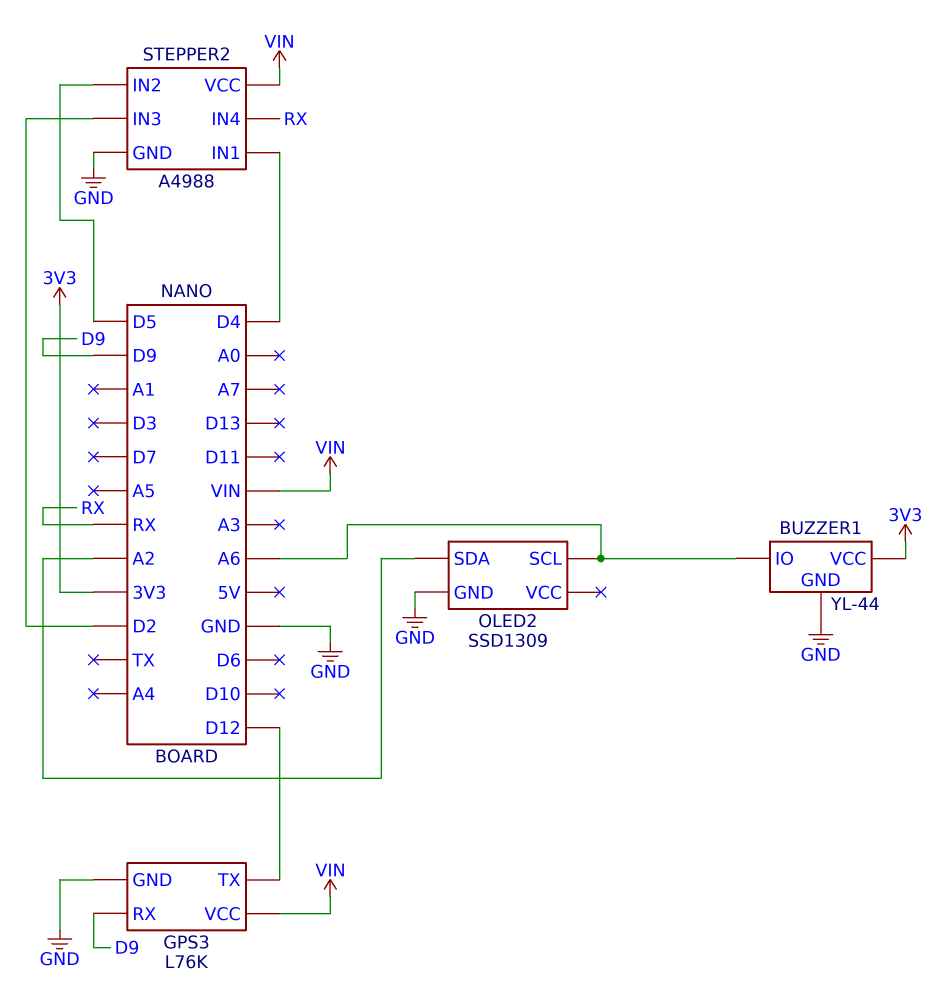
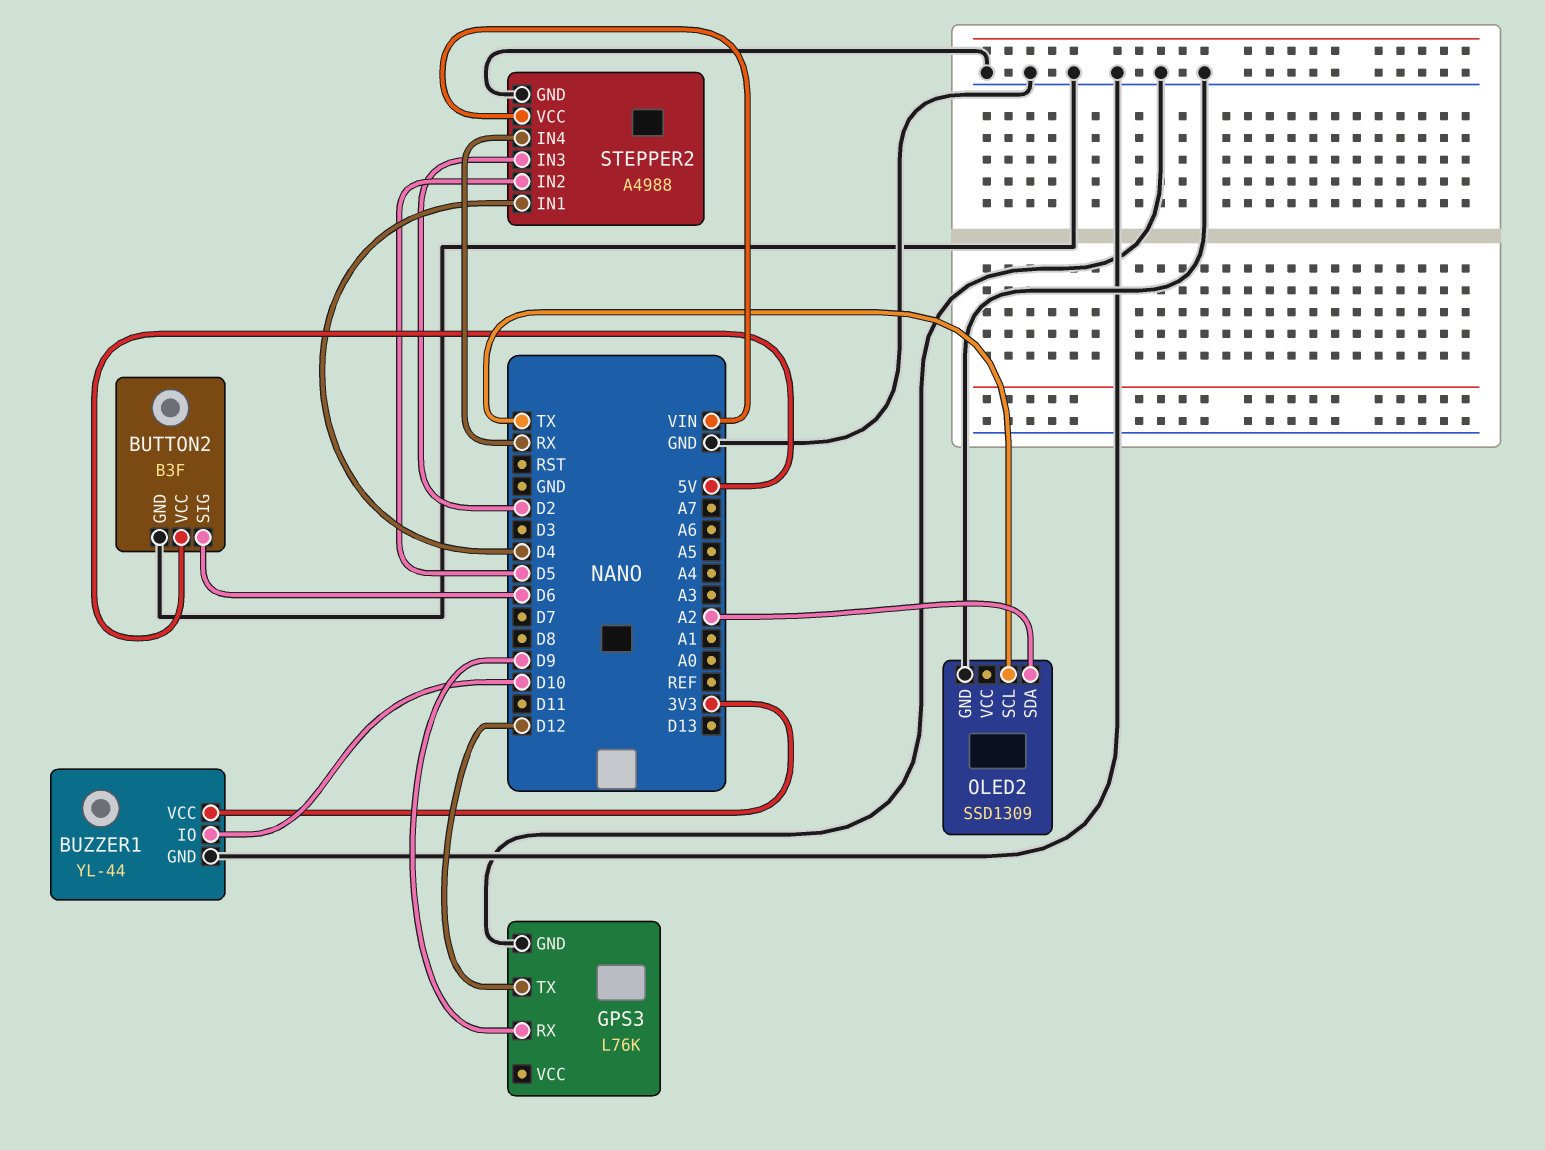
BUTTON2: none -> B3F
BUTTON2 pin GND: none -> GND
BUTTON2 pin SIG: none -> D6
BUTTON2 pin VCC: none -> 5V
BUZZER1 pin IO: A6 -> D10
GPS3 pin VCC: VIN -> none
OLED2 pin SCL: A6 -> TX

